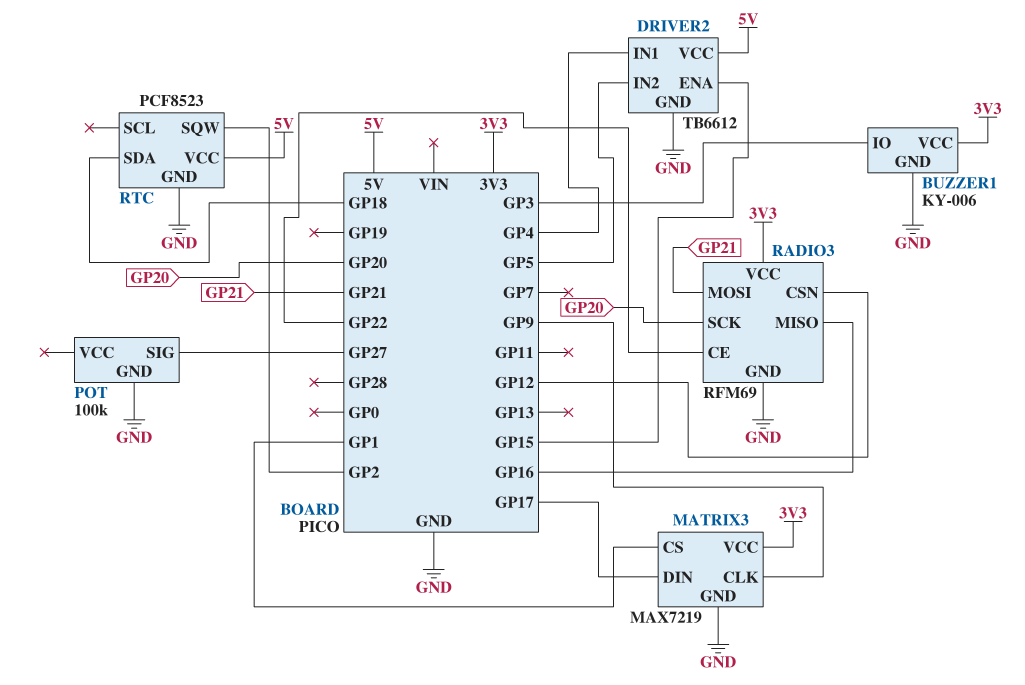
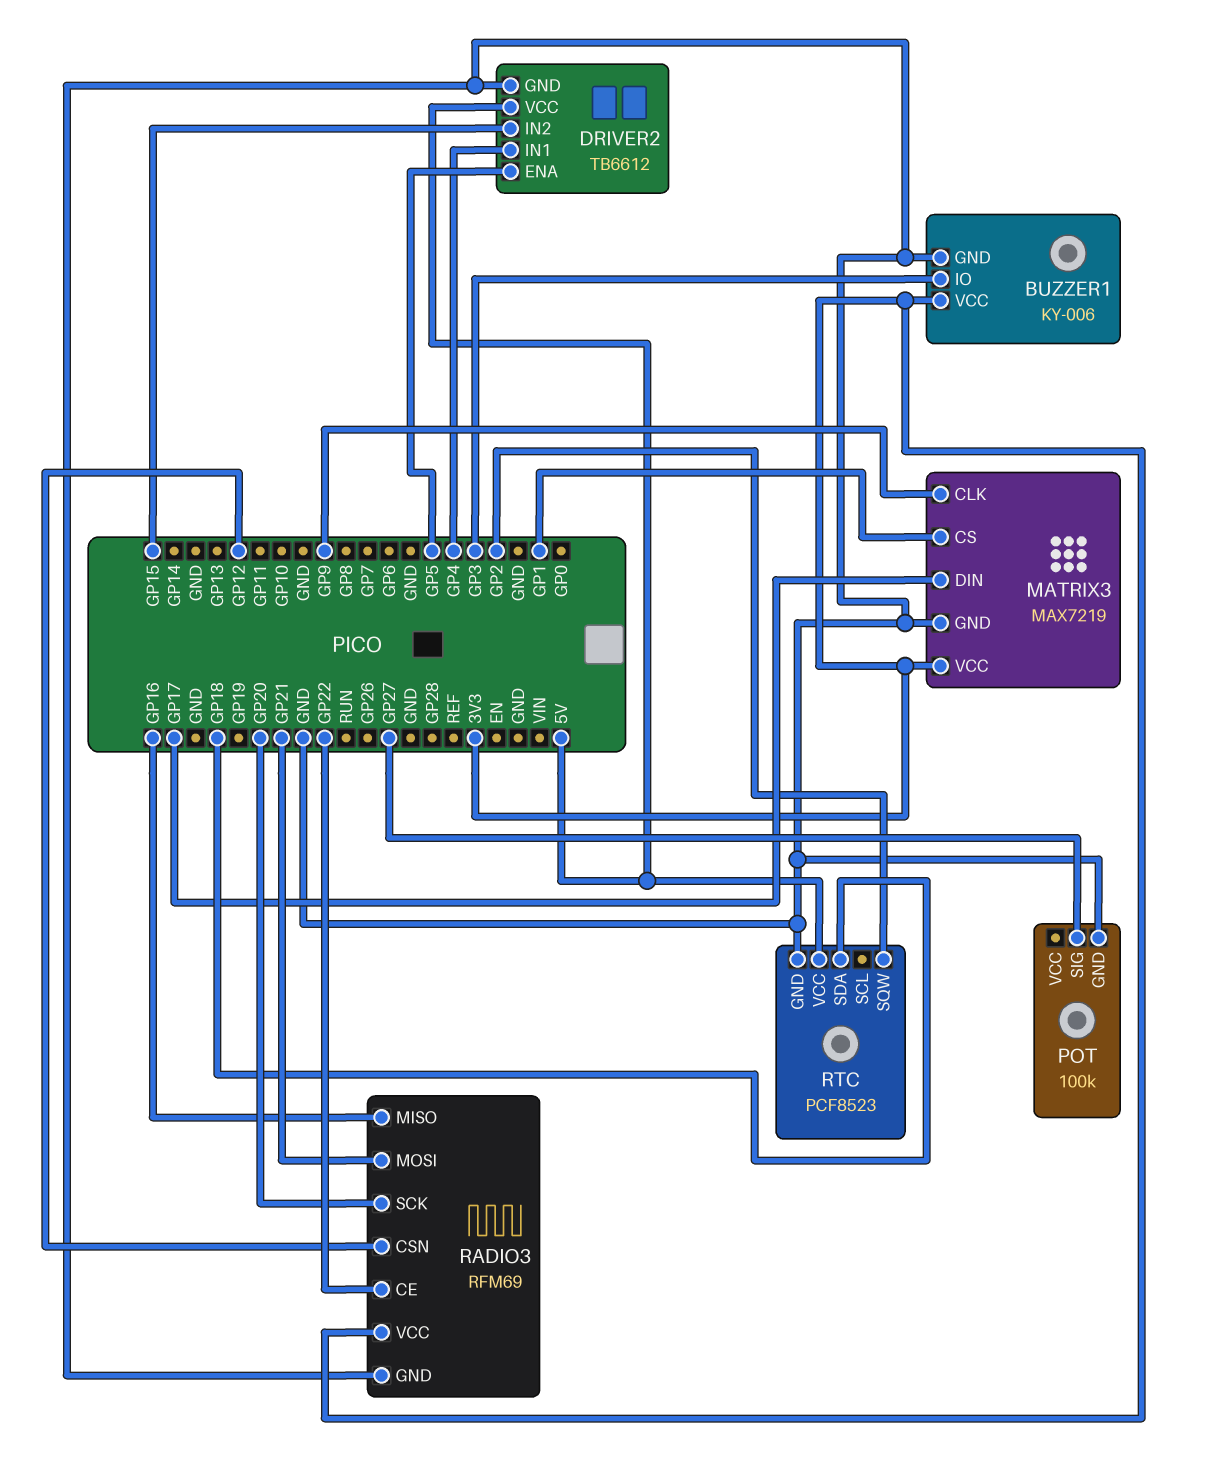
DRIVER2 pin ENA: GP15 -> GP5
DRIVER2 pin IN2: GP5 -> GP15

